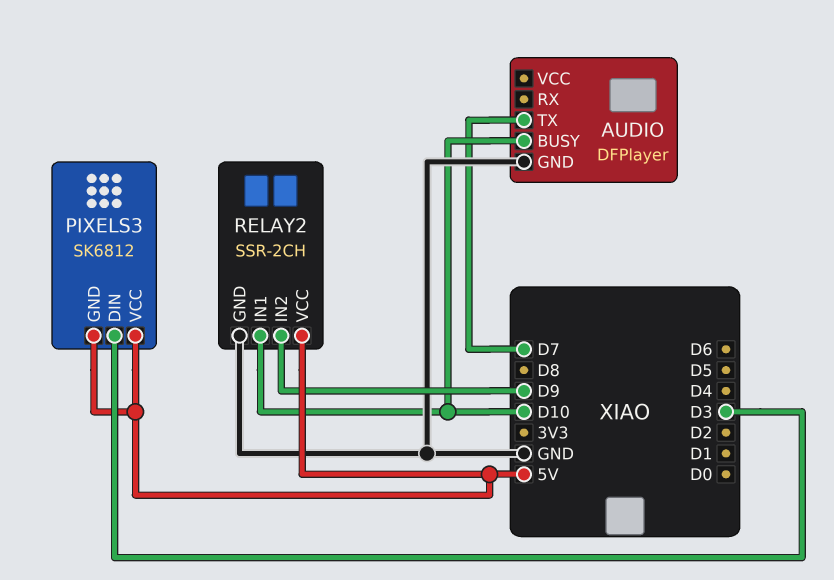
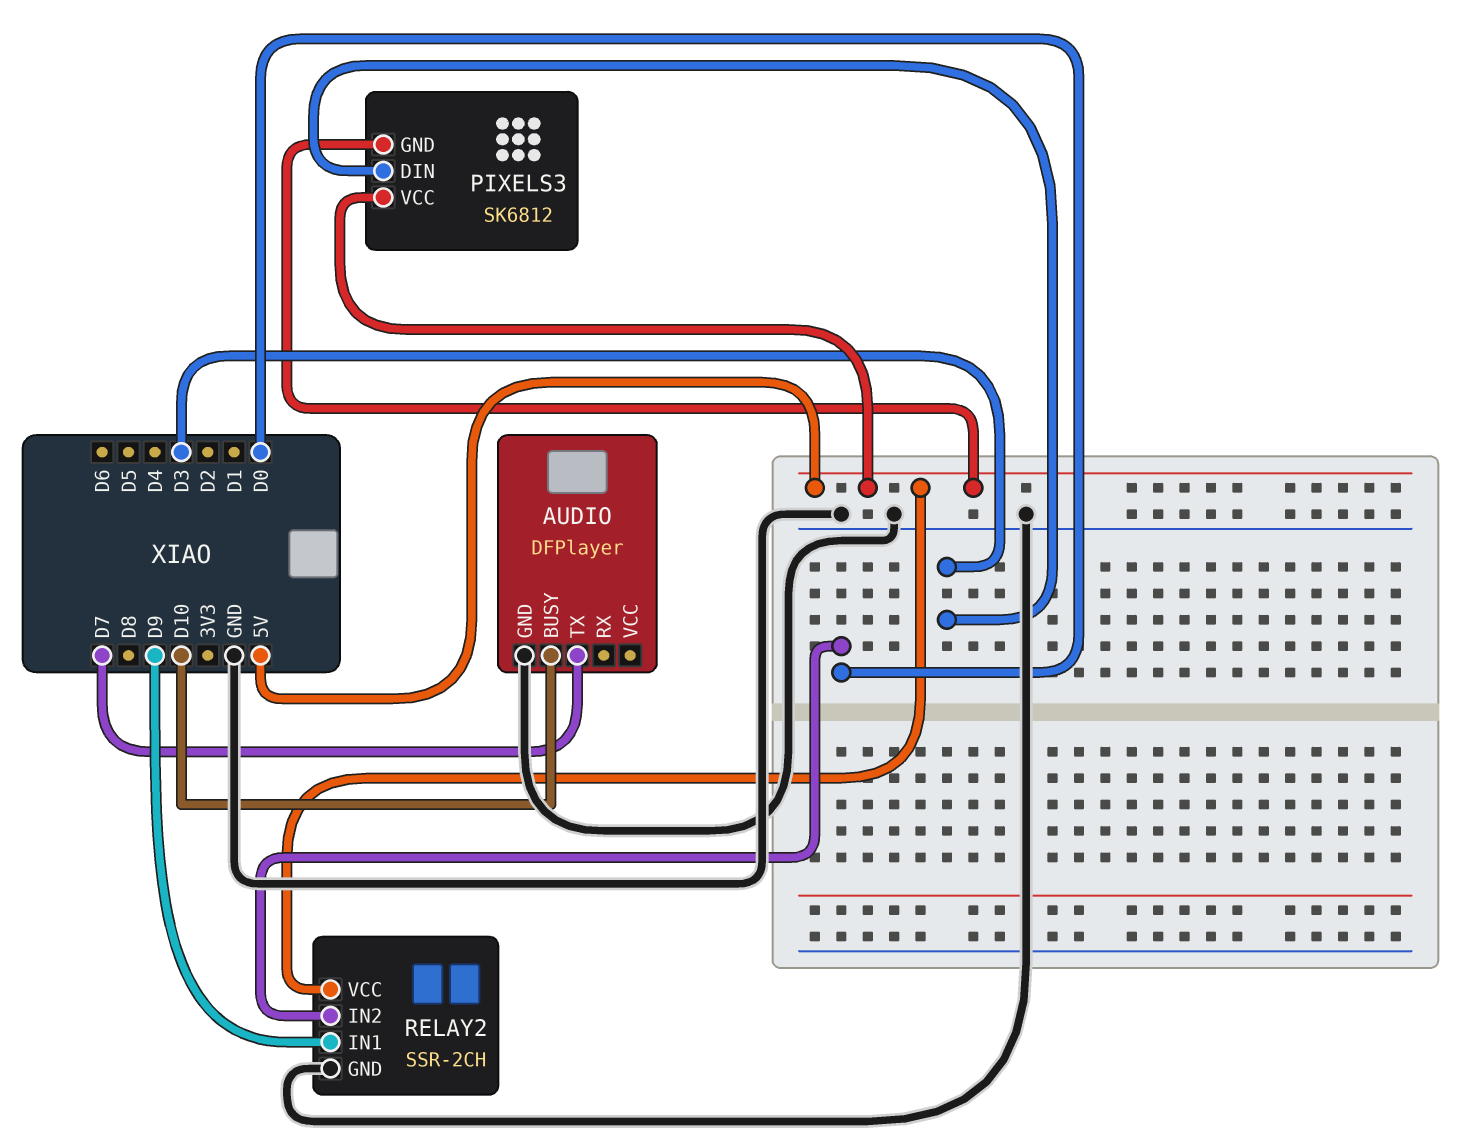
RELAY2 pin IN1: D10 -> D9
RELAY2 pin IN2: D9 -> D0

